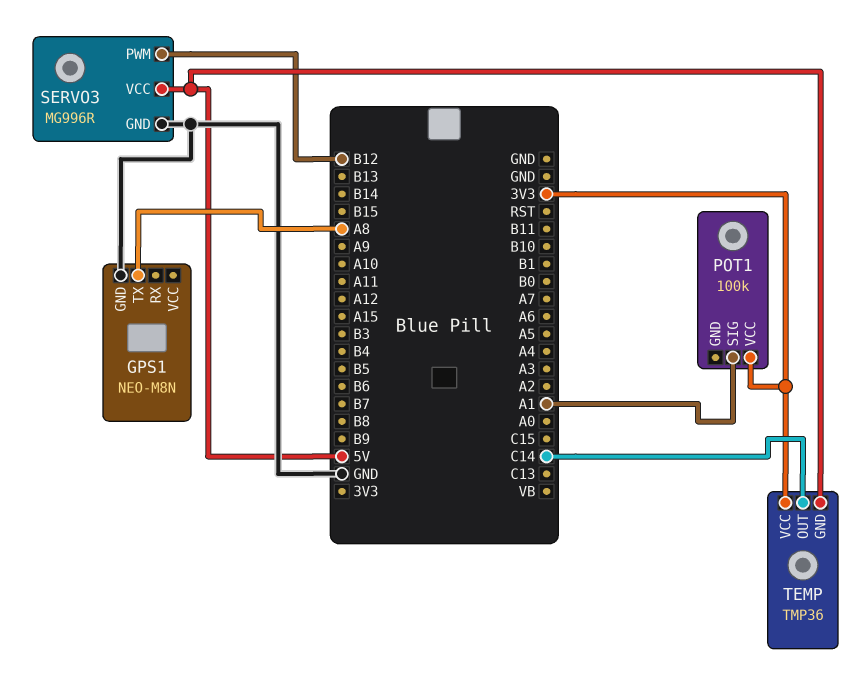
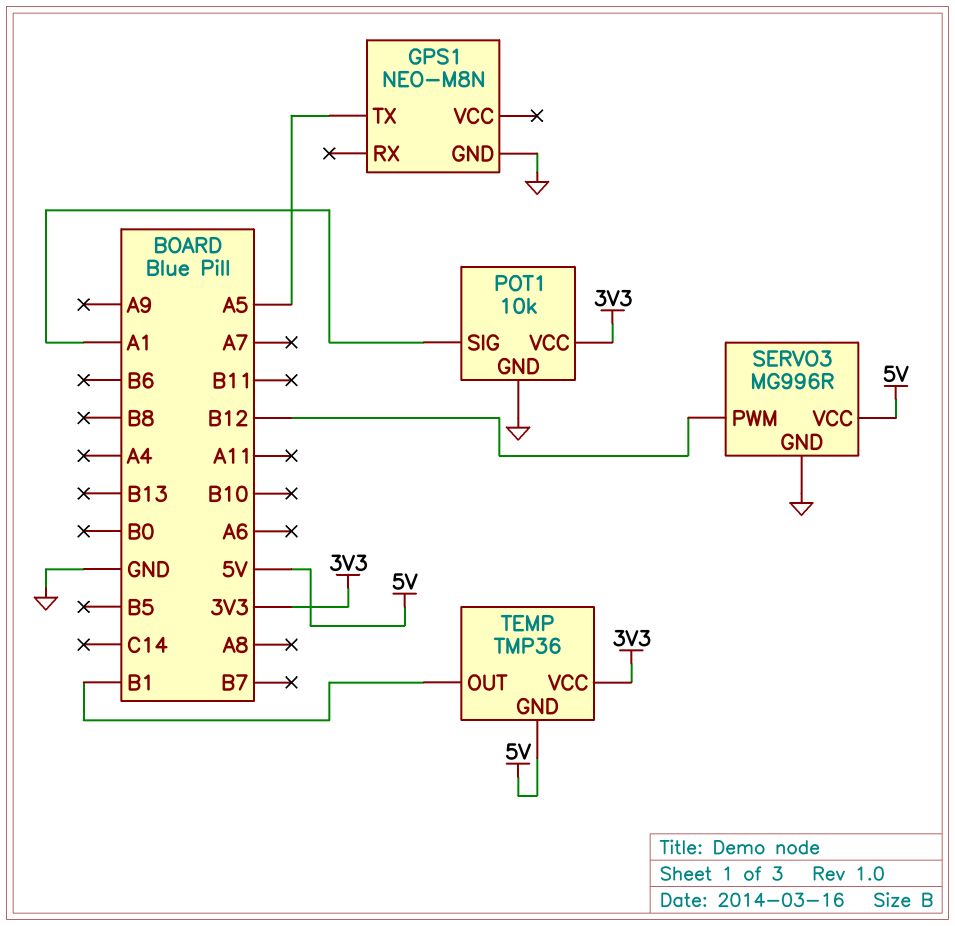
GPS1 pin TX: A8 -> A5
POT1: 100k -> 10k
POT1 pin GND: none -> GND
TEMP pin OUT: C14 -> B1

